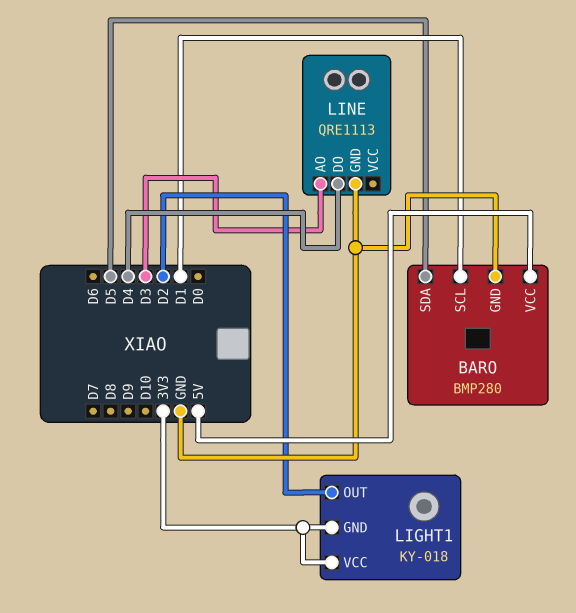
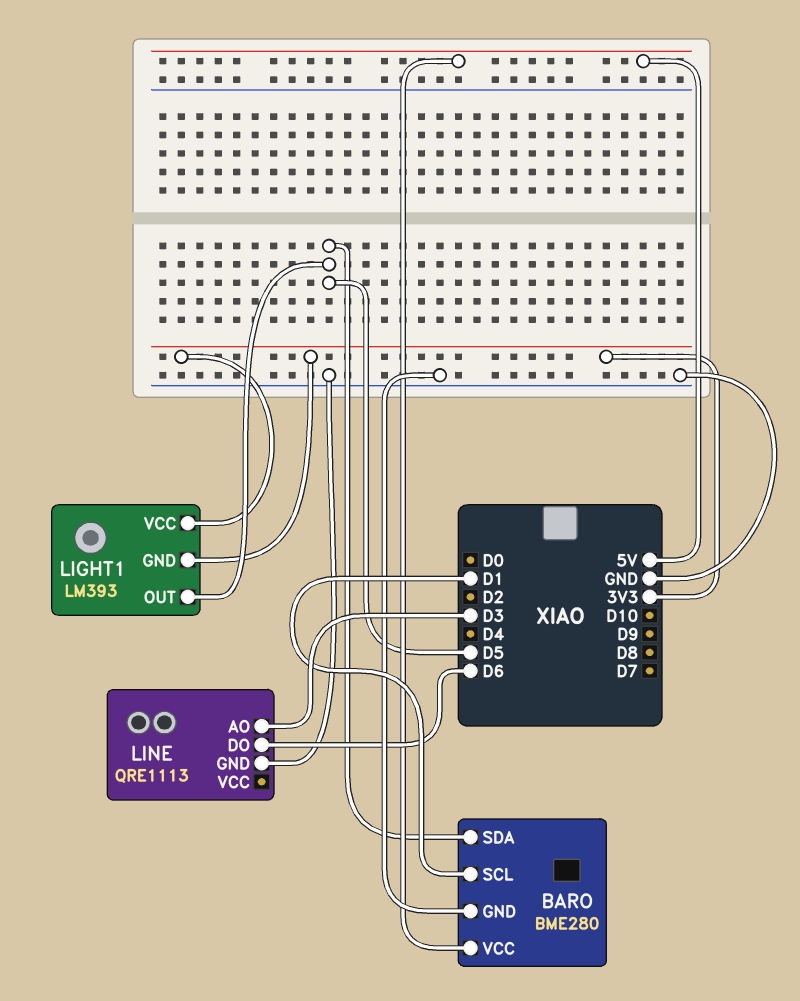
BARO: BMP280 -> BME280
LIGHT1: KY-018 -> LM393
LIGHT1 pin OUT: D2 -> D5
LINE pin DO: D4 -> D6

